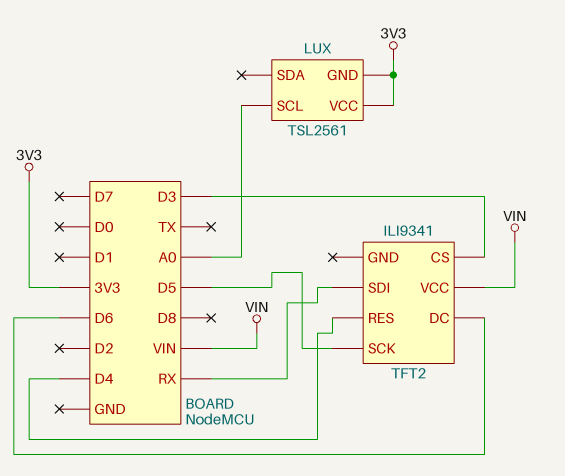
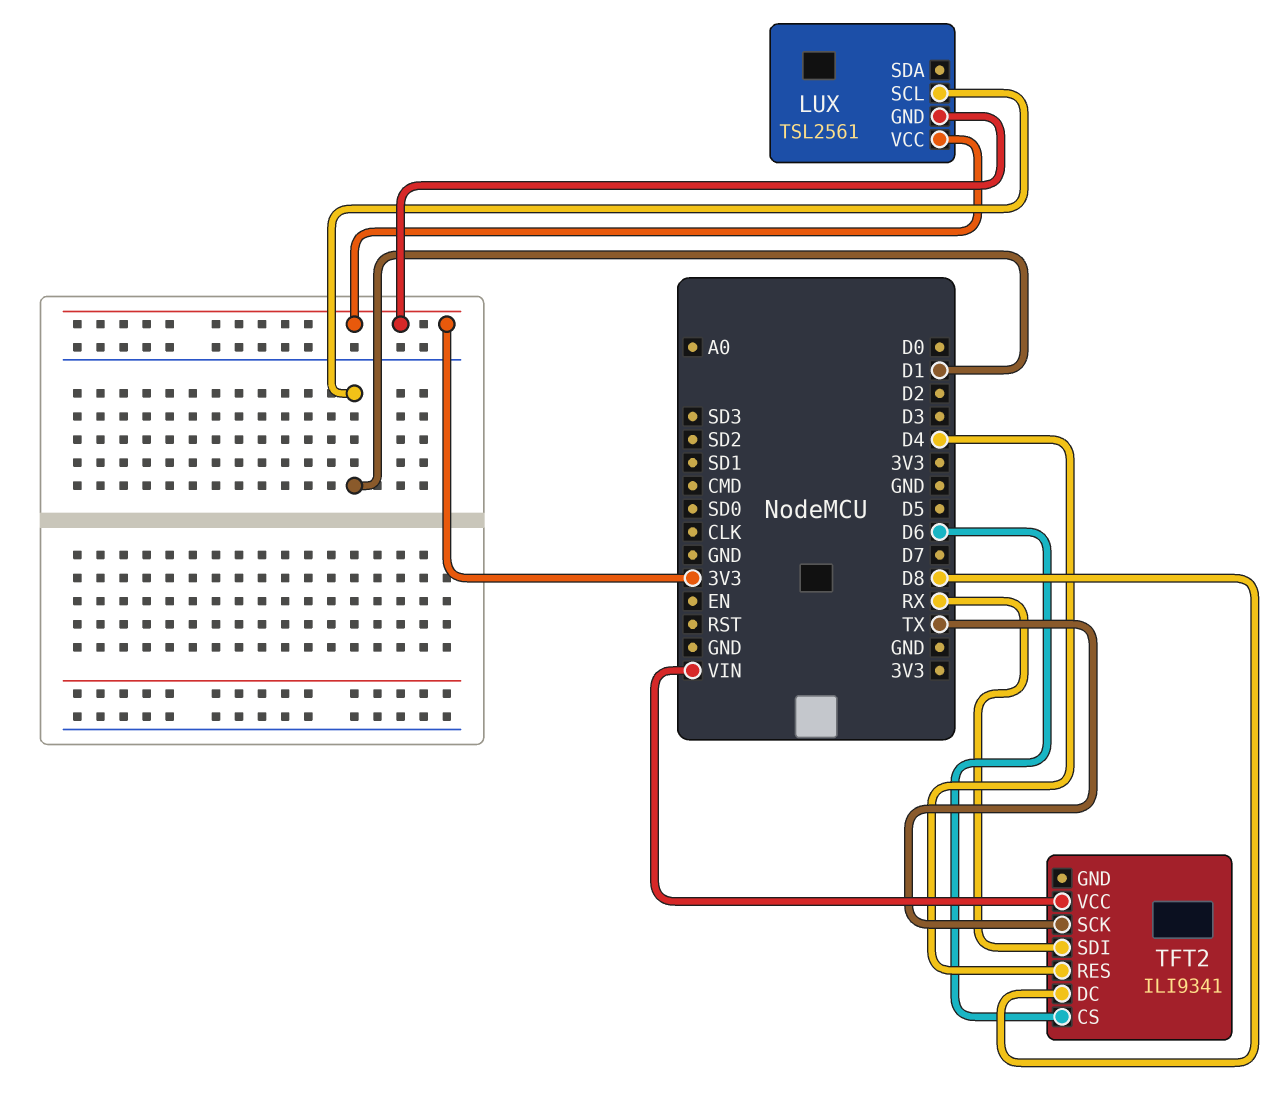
LUX pin SCL: A0 -> D1
TFT2 pin CS: D3 -> D6
TFT2 pin DC: D6 -> D8
TFT2 pin SCK: D5 -> TX

